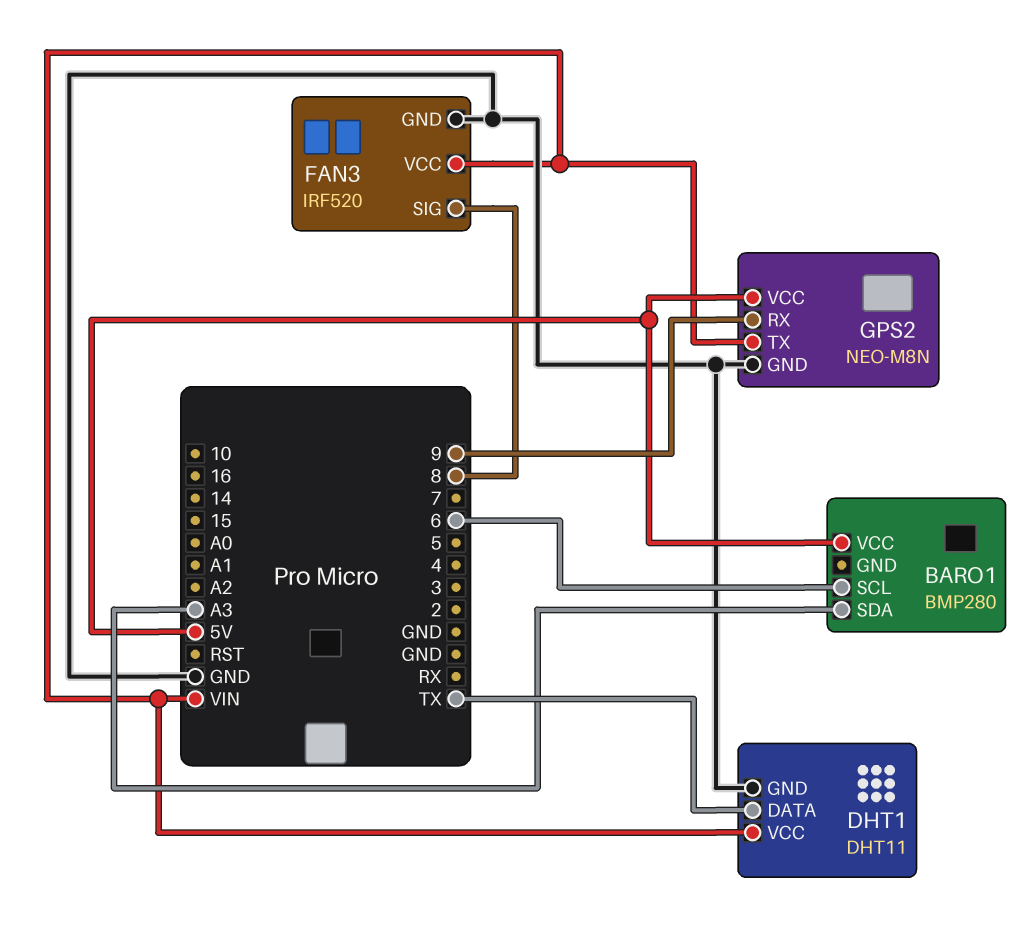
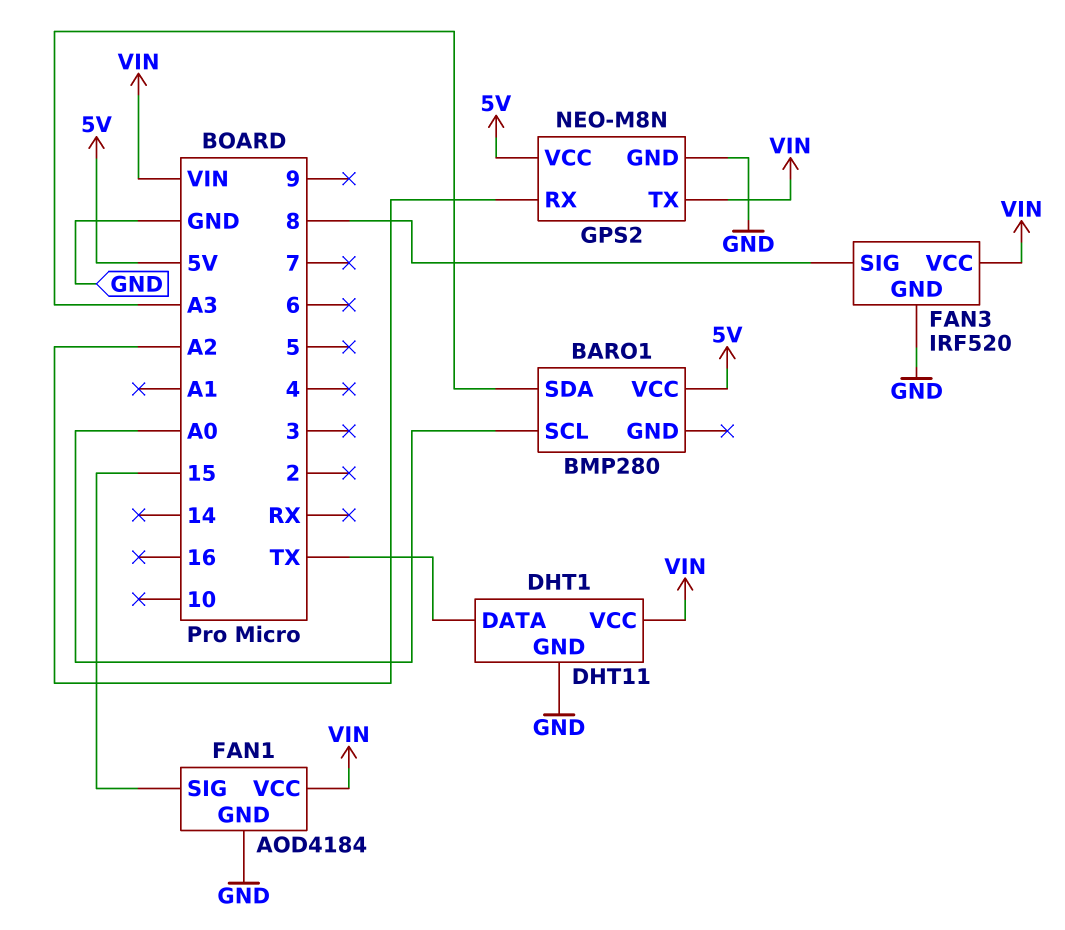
BARO1 pin SCL: 6 -> A0
FAN1: none -> AOD4184
FAN1 pin GND: none -> GND
FAN1 pin SIG: none -> 15
FAN1 pin VCC: none -> VIN
GPS2 pin RX: 9 -> A2

